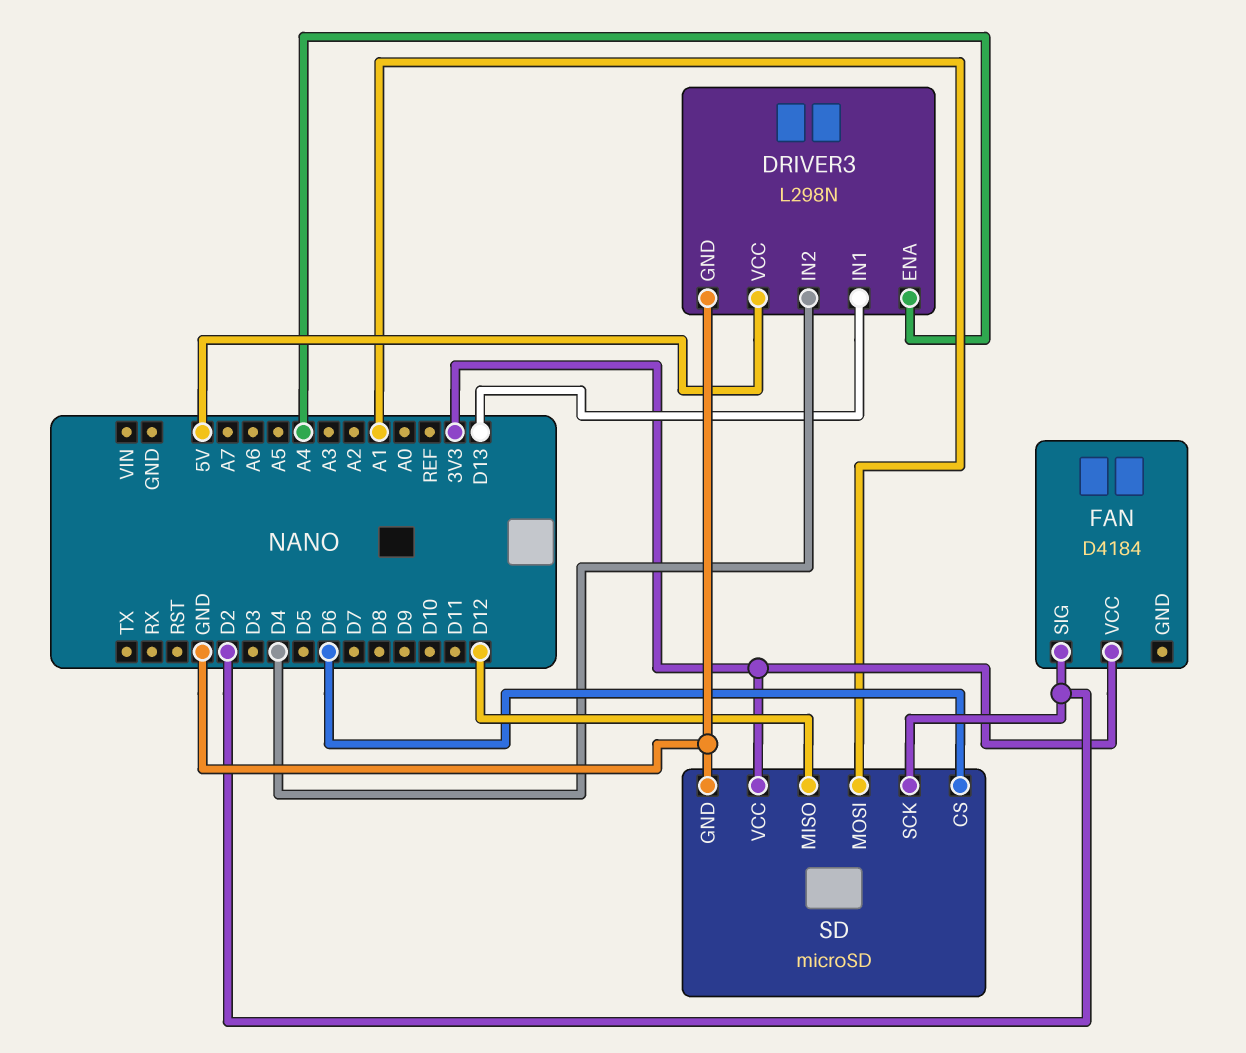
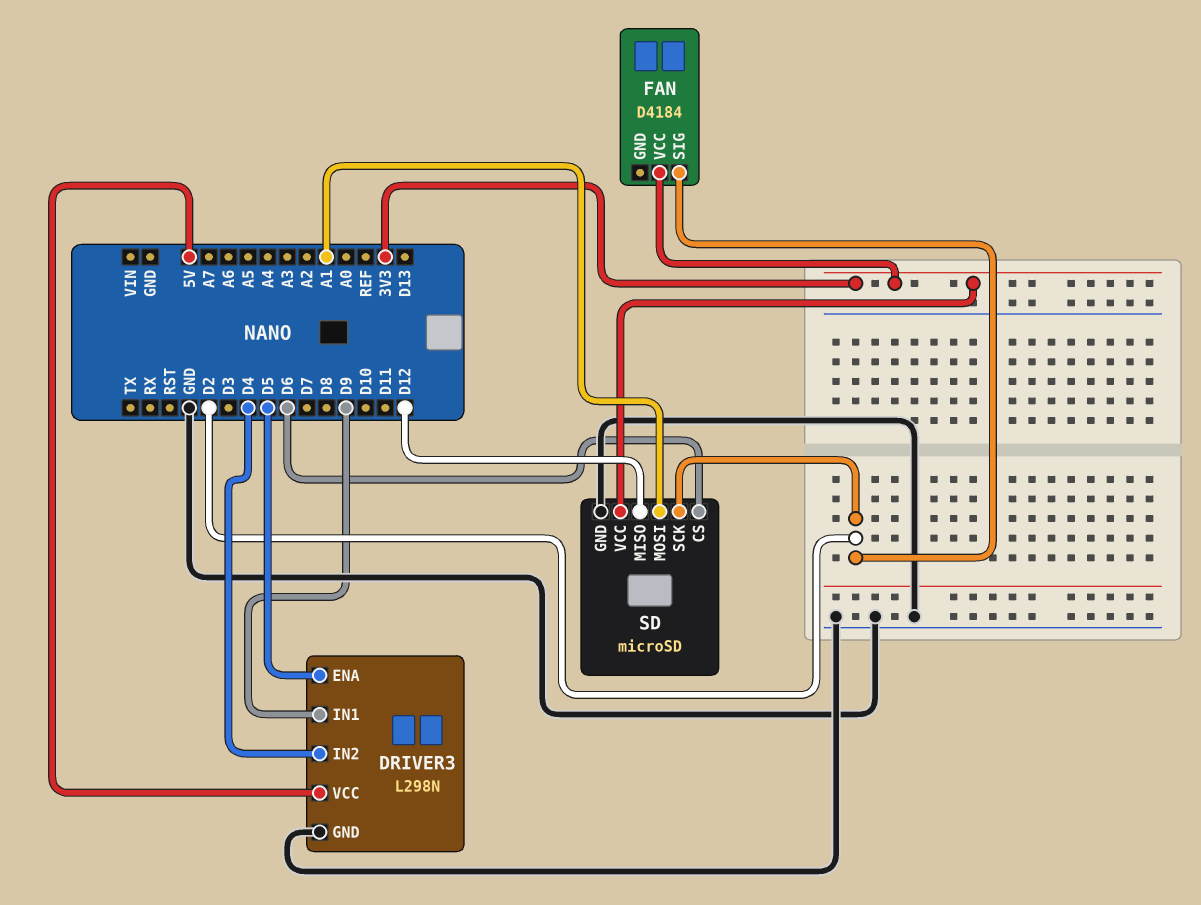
DRIVER3 pin ENA: A4 -> D5
DRIVER3 pin IN1: D13 -> D9

